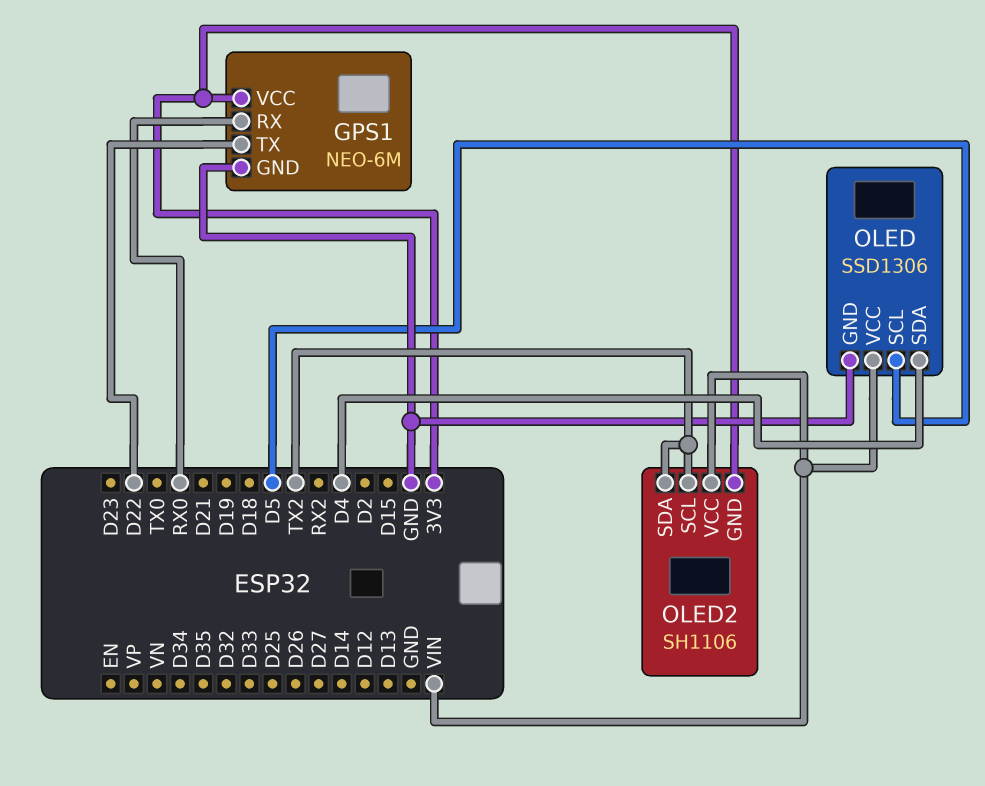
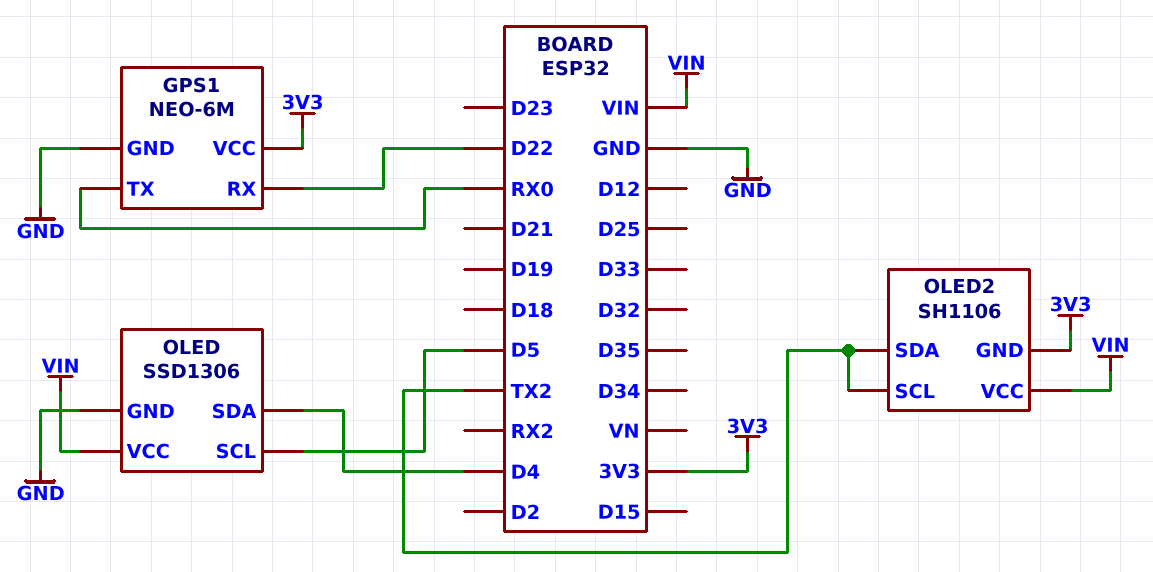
GPS1 pin RX: RX0 -> D22
GPS1 pin TX: D22 -> RX0

